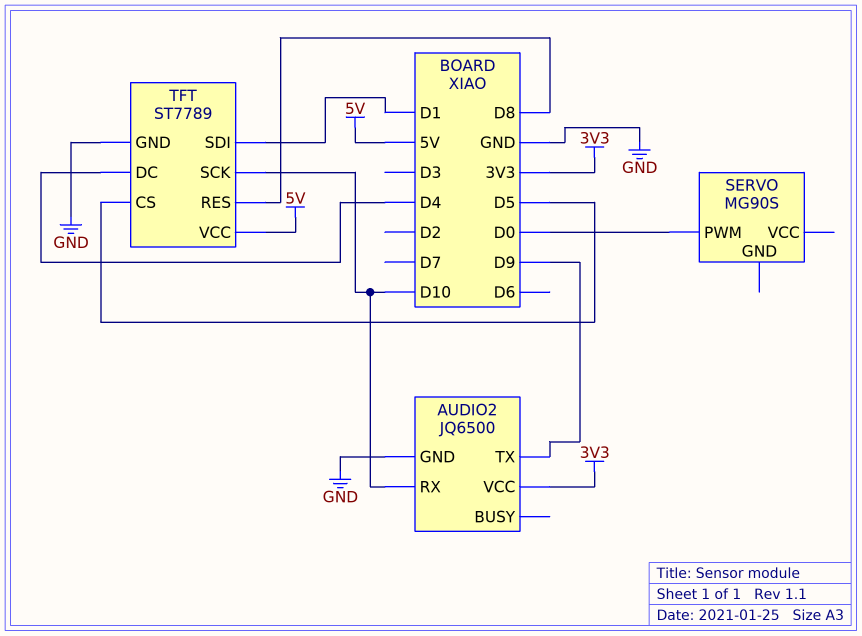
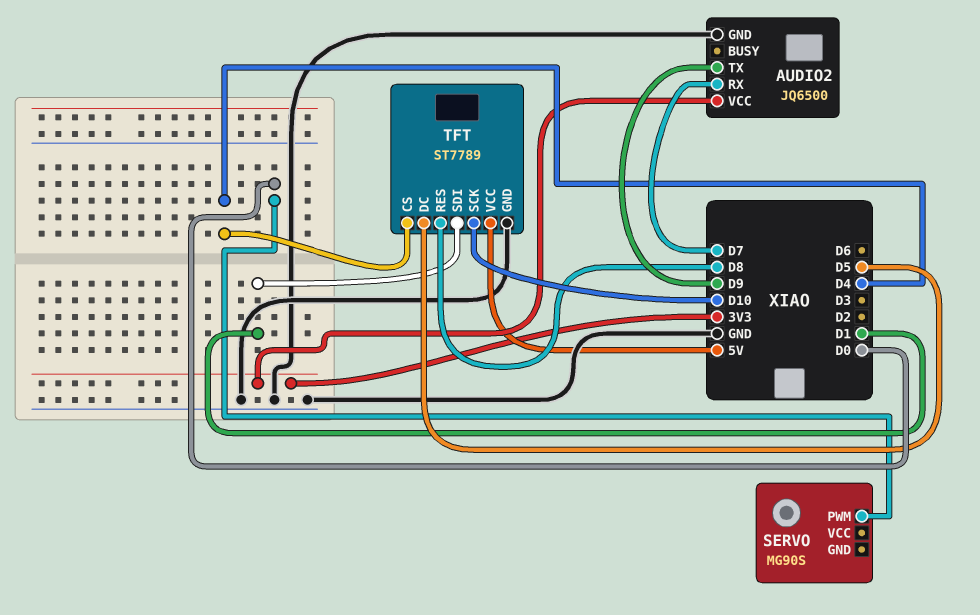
AUDIO2 pin RX: D10 -> D7
TFT pin CS: D5 -> D4
TFT pin DC: D4 -> D5

